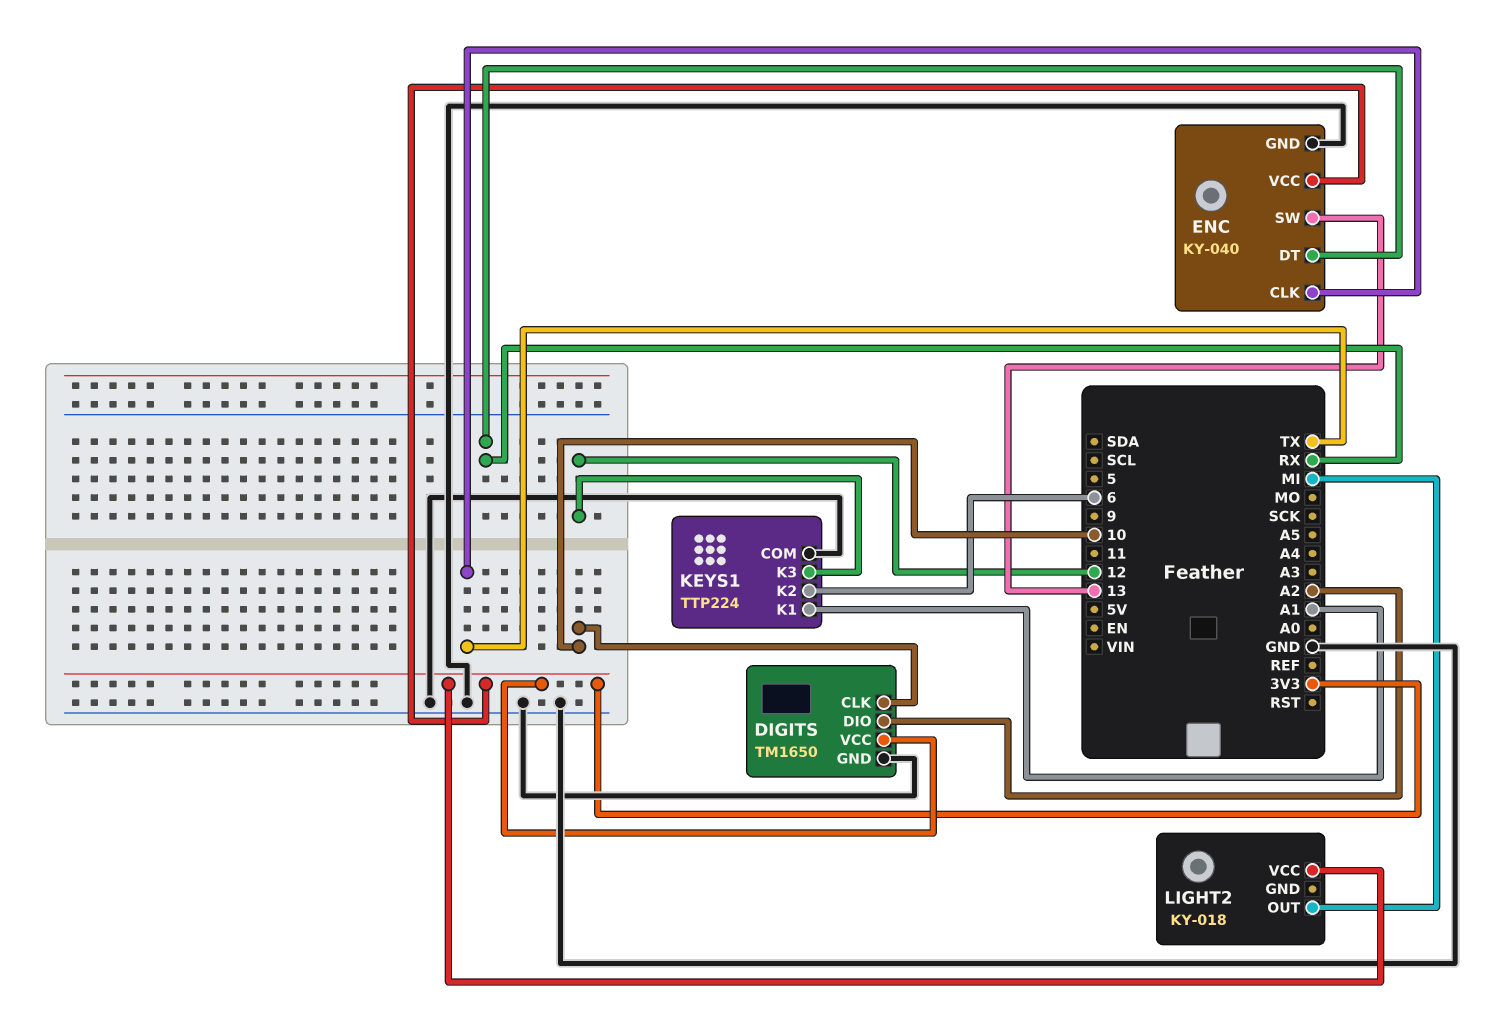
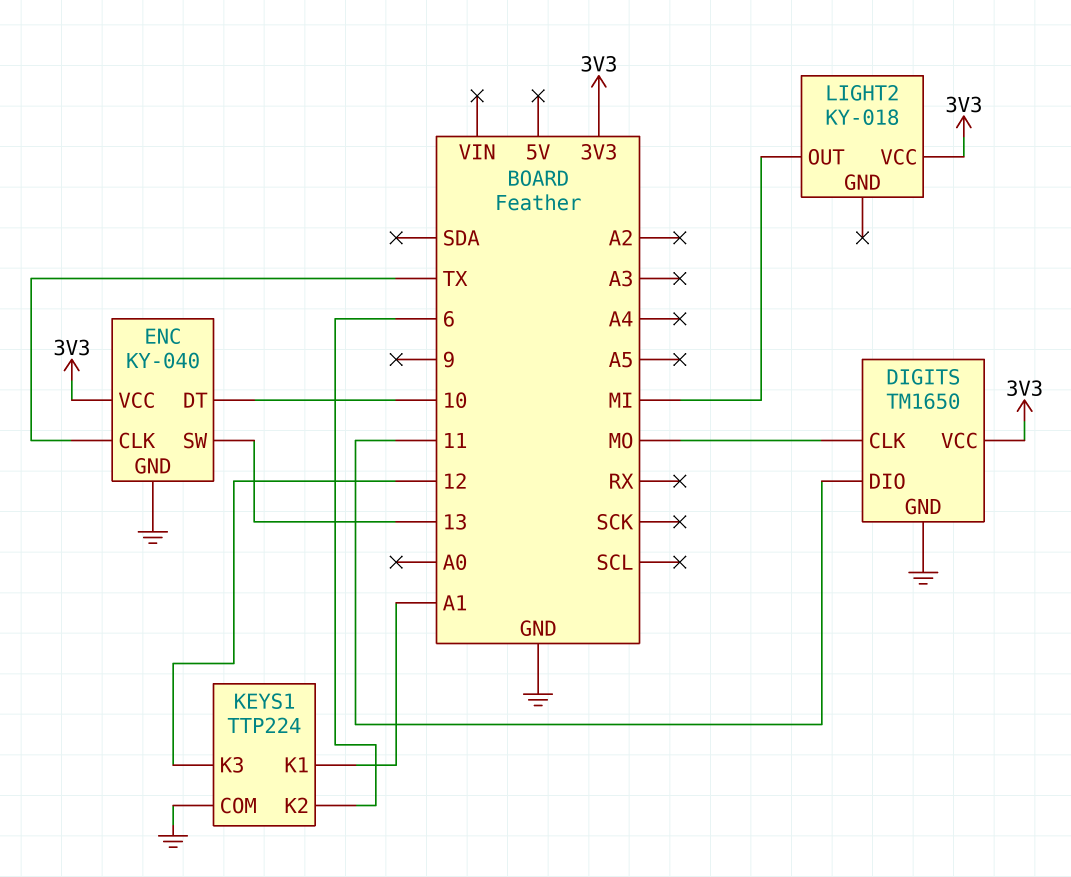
DIGITS pin CLK: 10 -> MO
DIGITS pin DIO: A2 -> 11
ENC pin DT: RX -> 10

